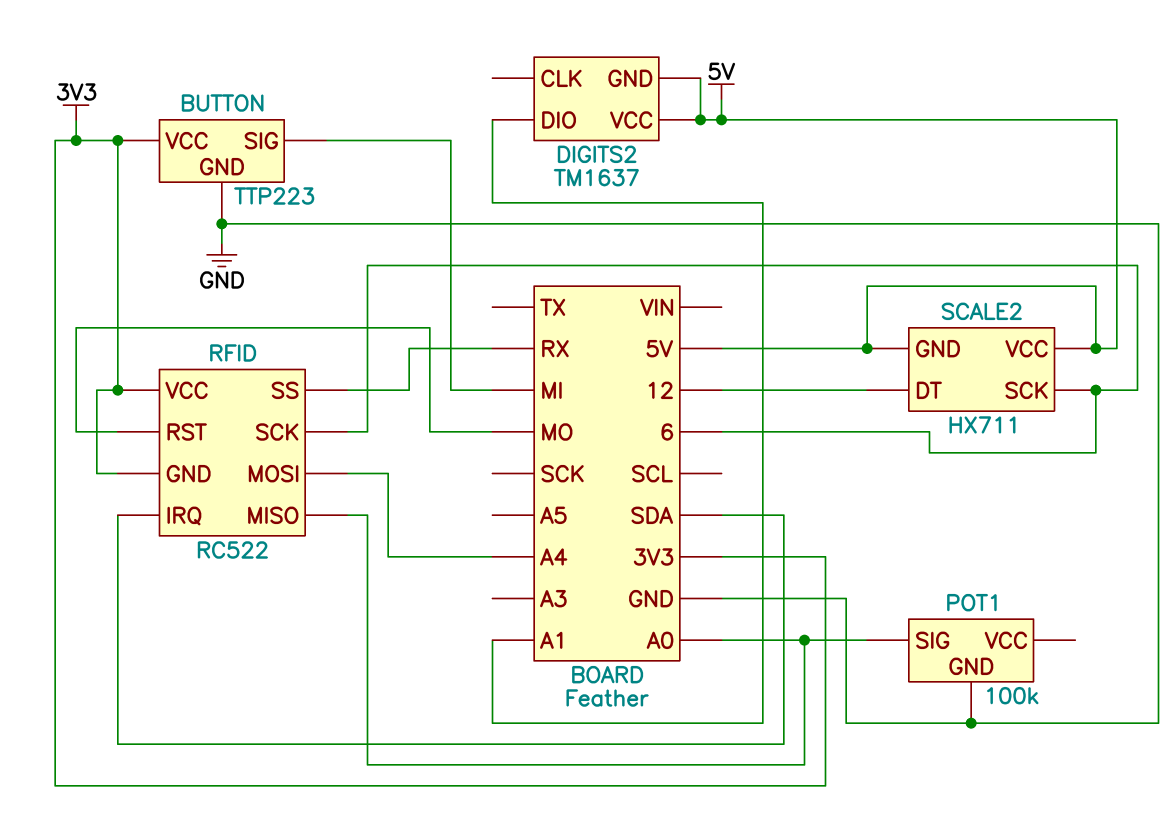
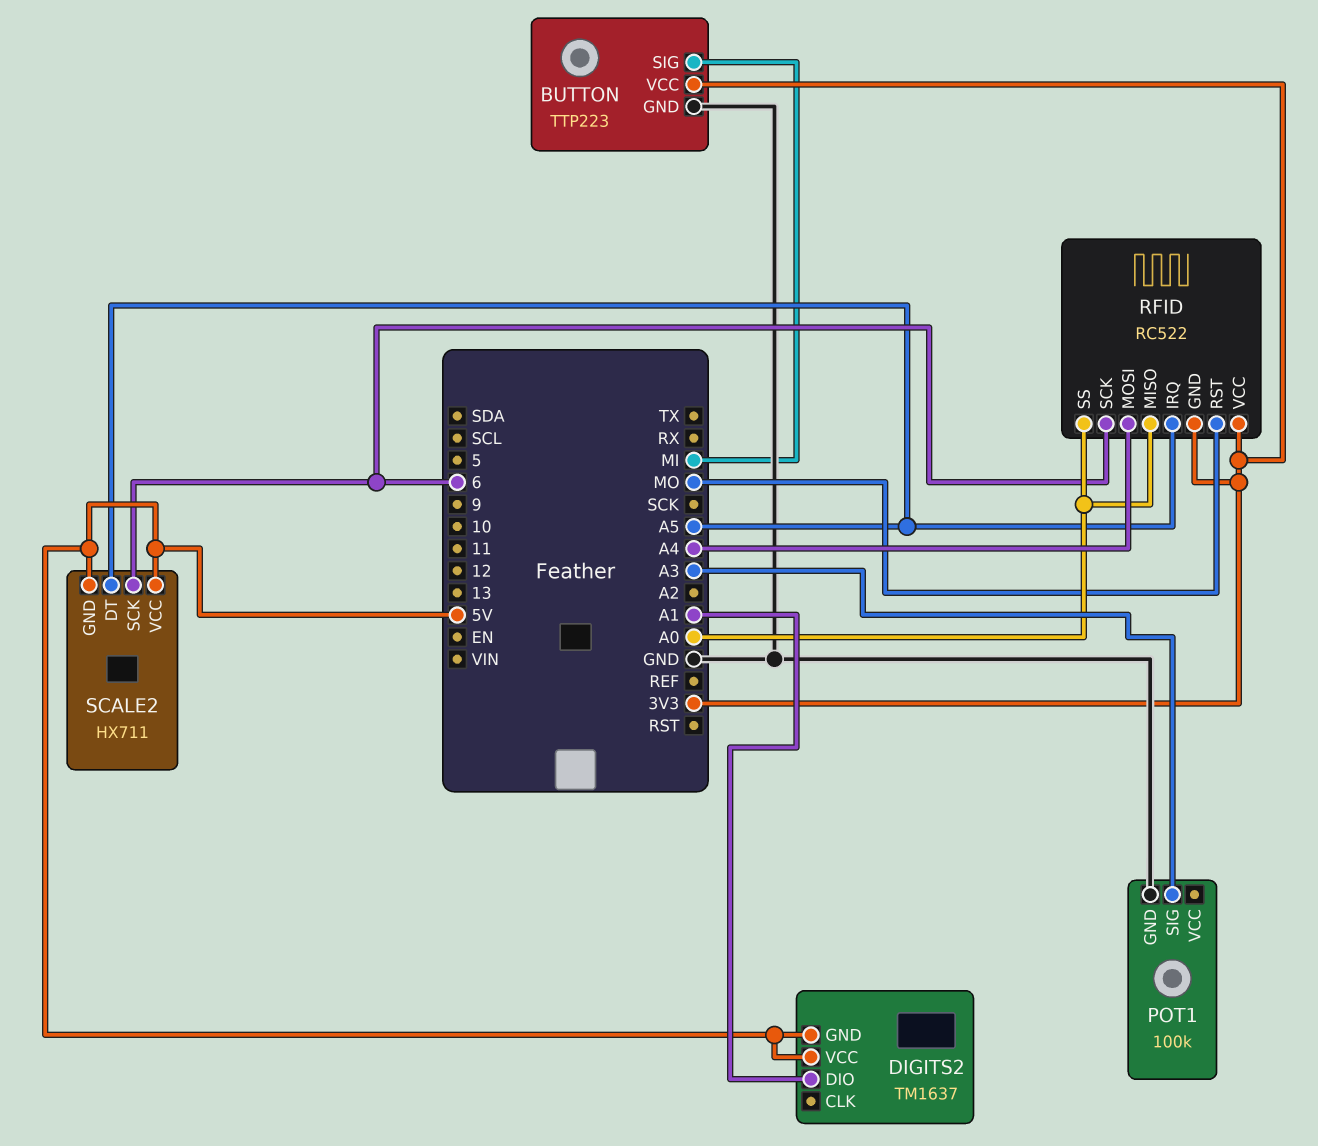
POT1 pin SIG: A0 -> A3
RFID pin IRQ: SDA -> A5
RFID pin SS: RX -> A0
SCALE2 pin DT: 12 -> A5

